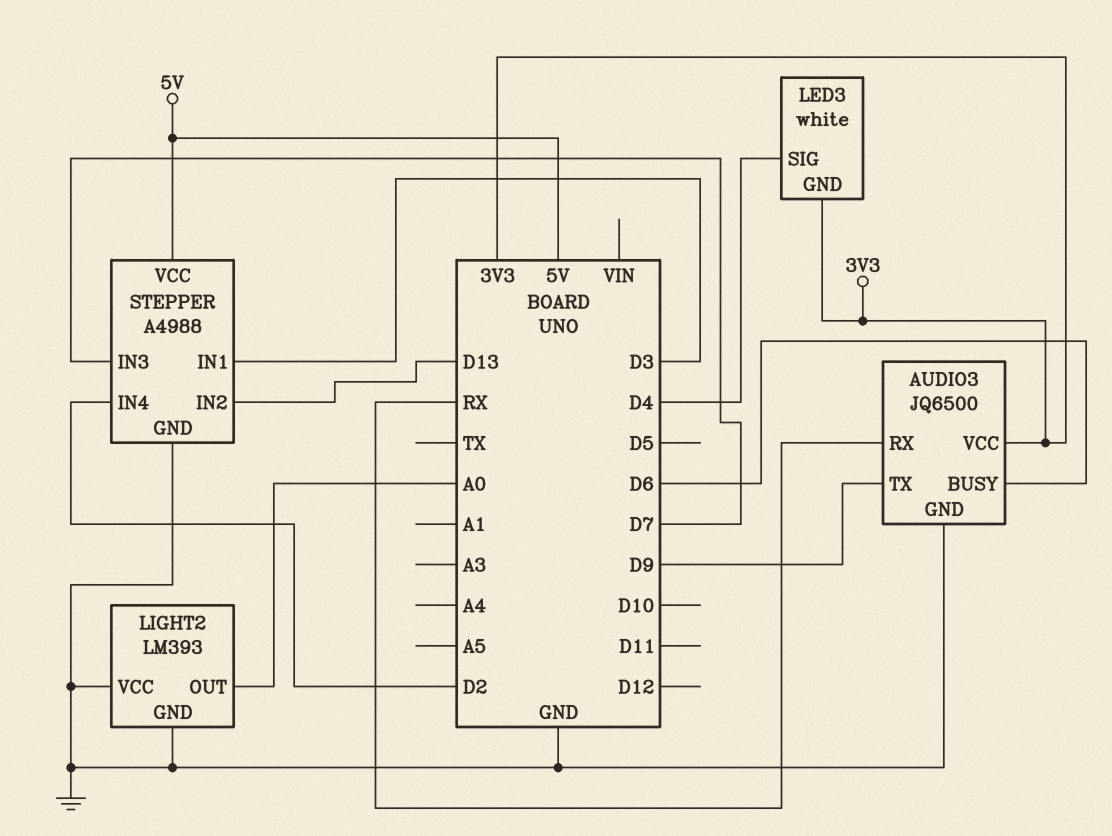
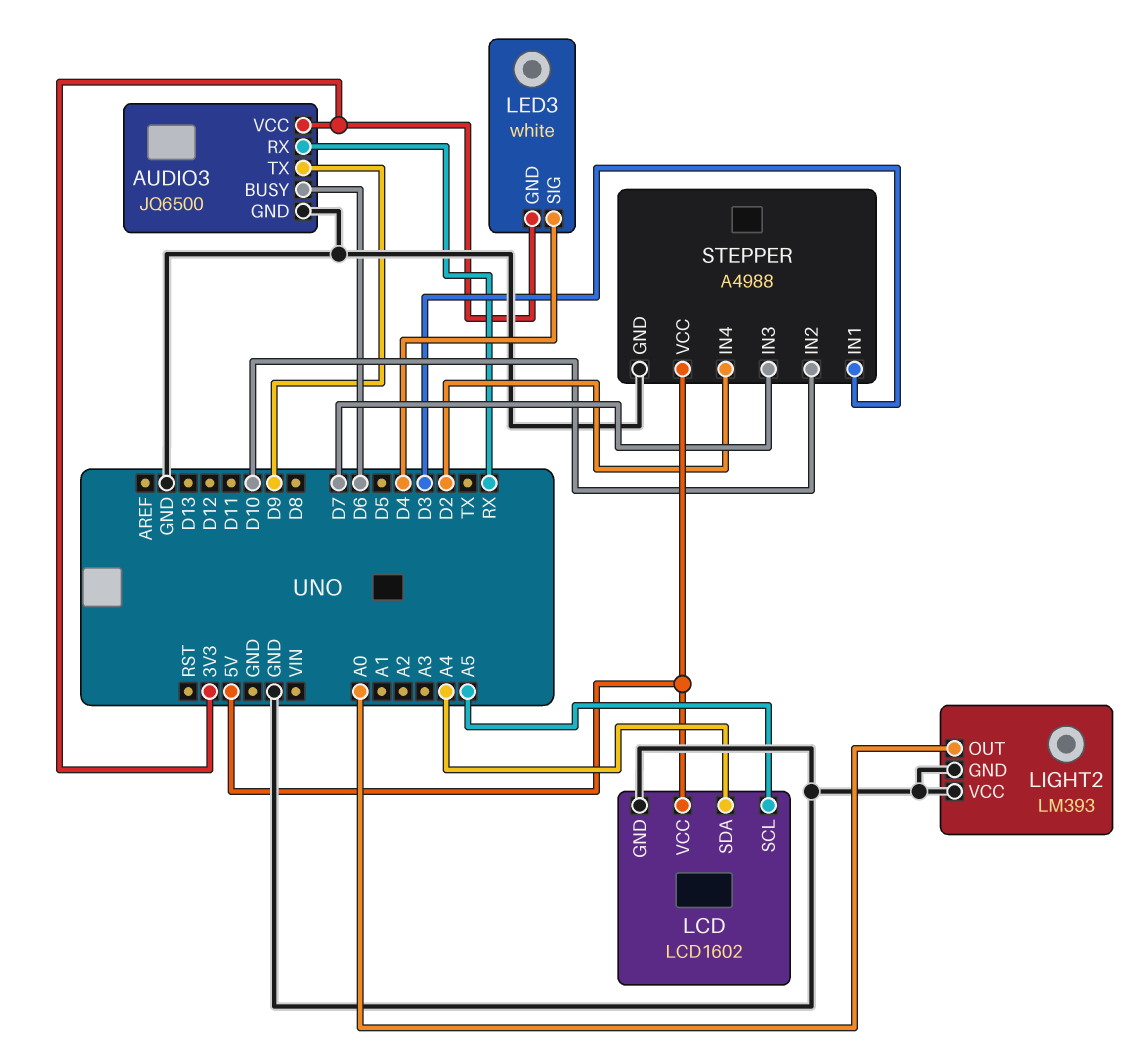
LCD: none -> LCD1602
LCD pin GND: none -> GND
LCD pin SCL: none -> A5
LCD pin SDA: none -> A4
LCD pin VCC: none -> 5V
STEPPER pin IN2: D13 -> D10

